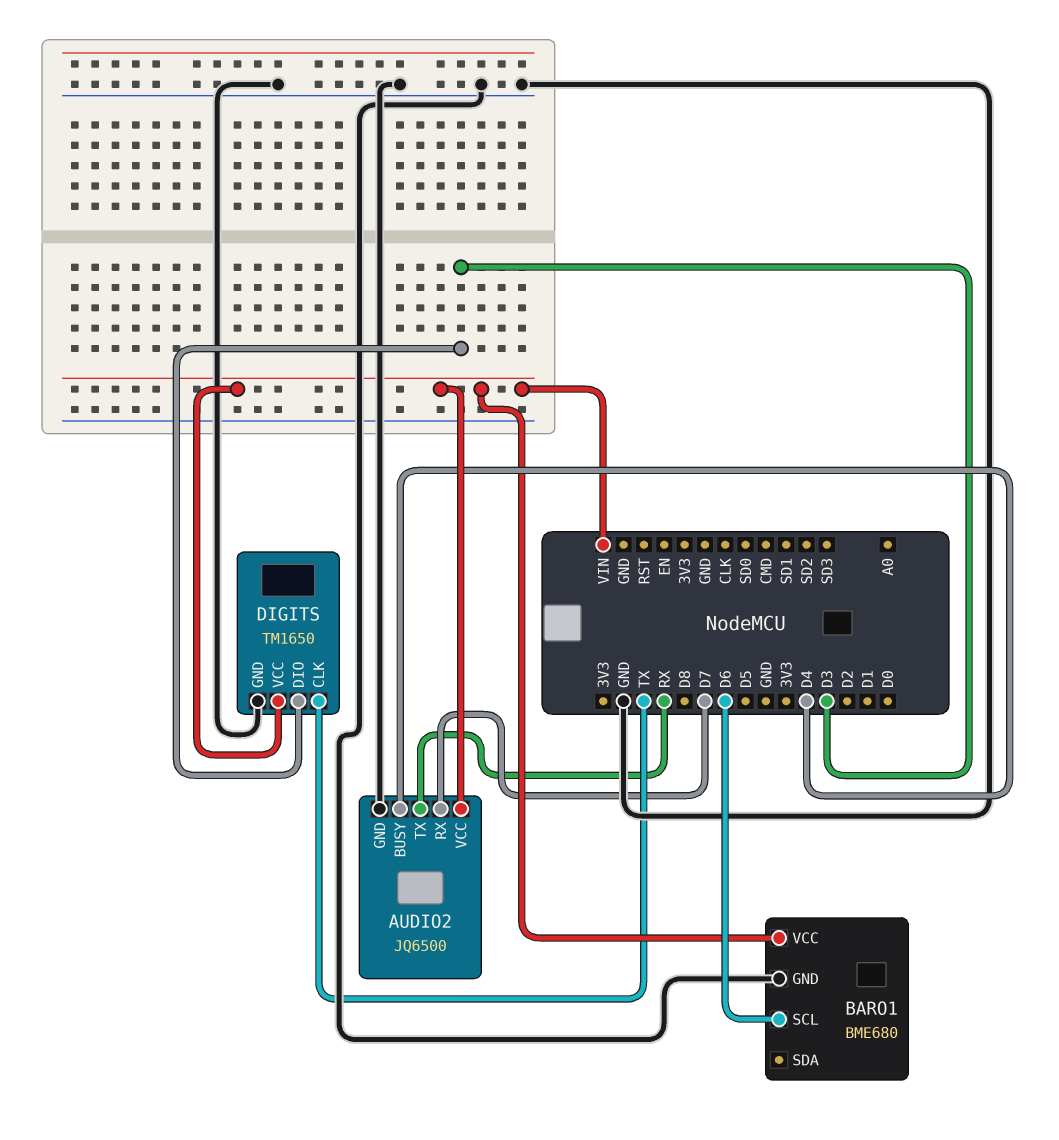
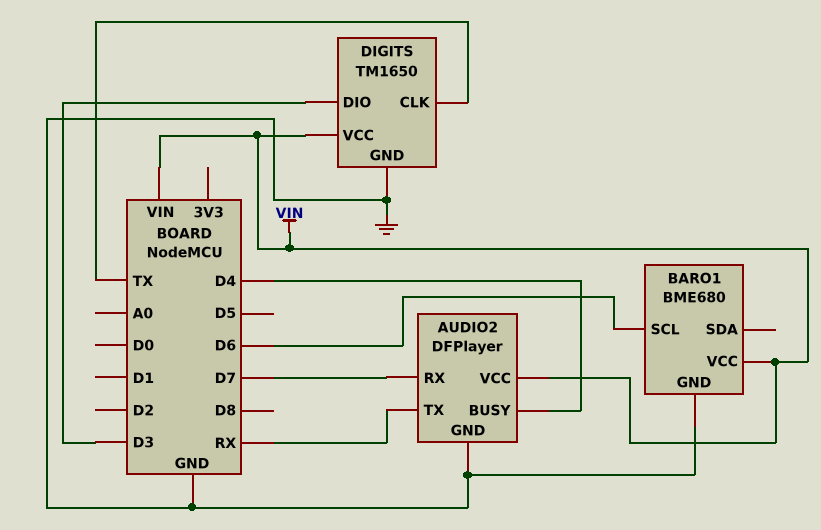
AUDIO2: JQ6500 -> DFPlayer

